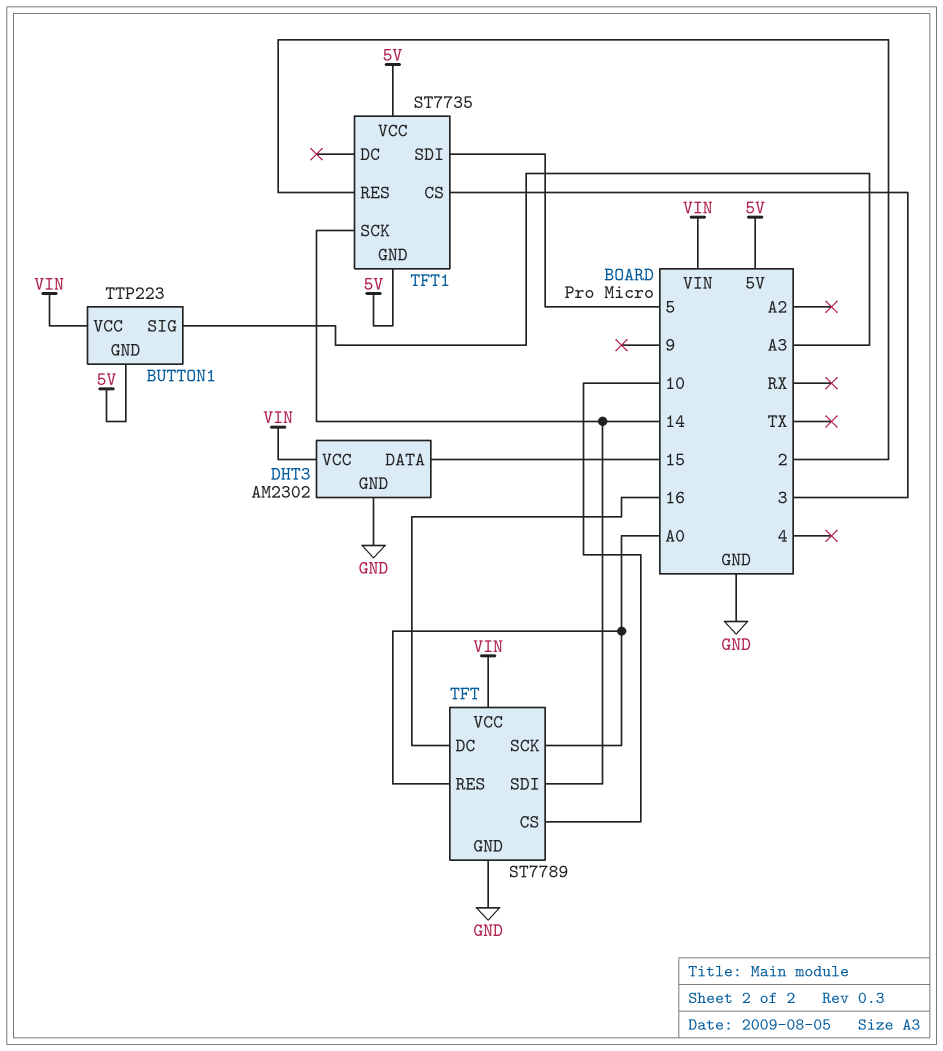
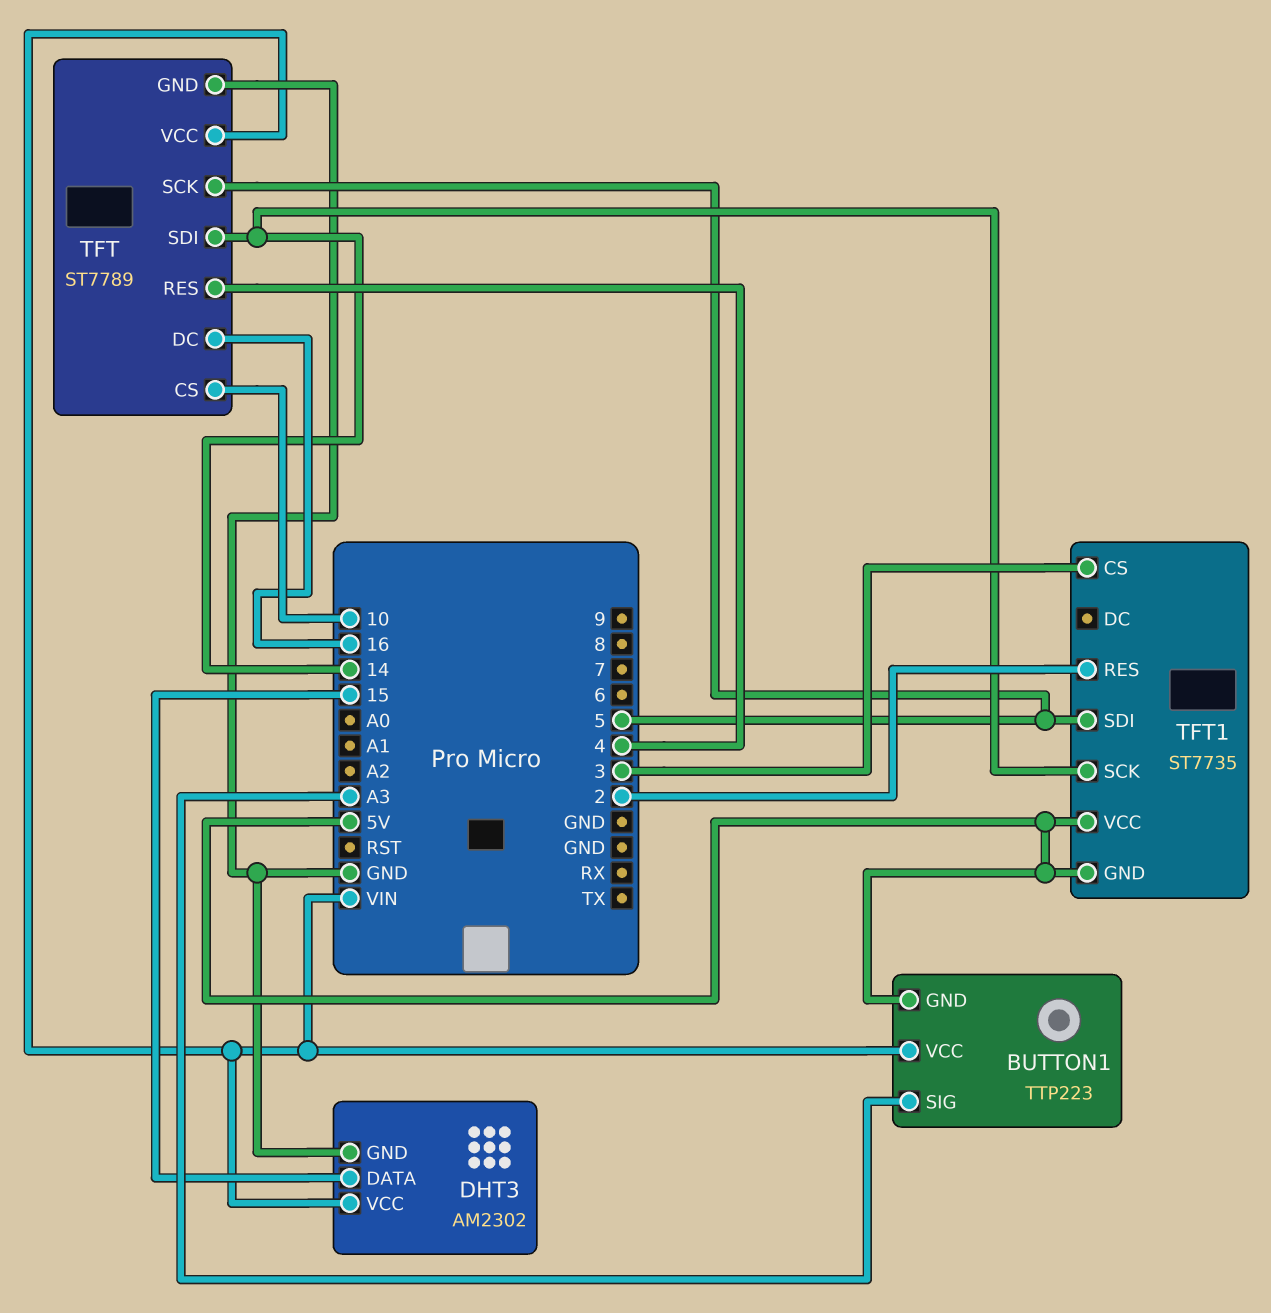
TFT pin RES: A0 -> 4
TFT pin SCK: A0 -> 5

